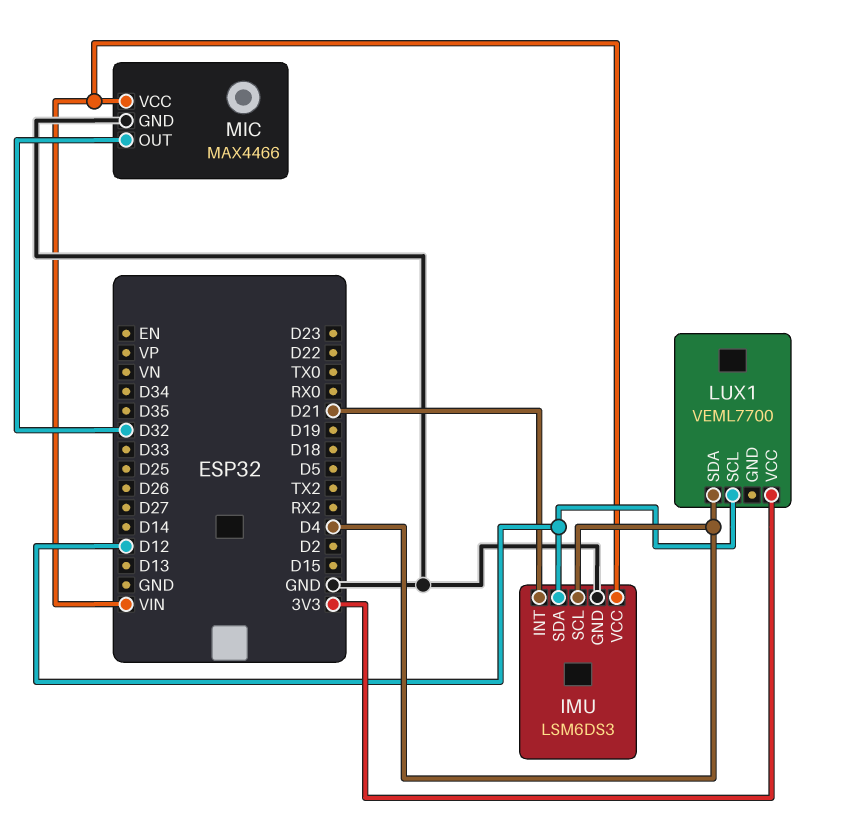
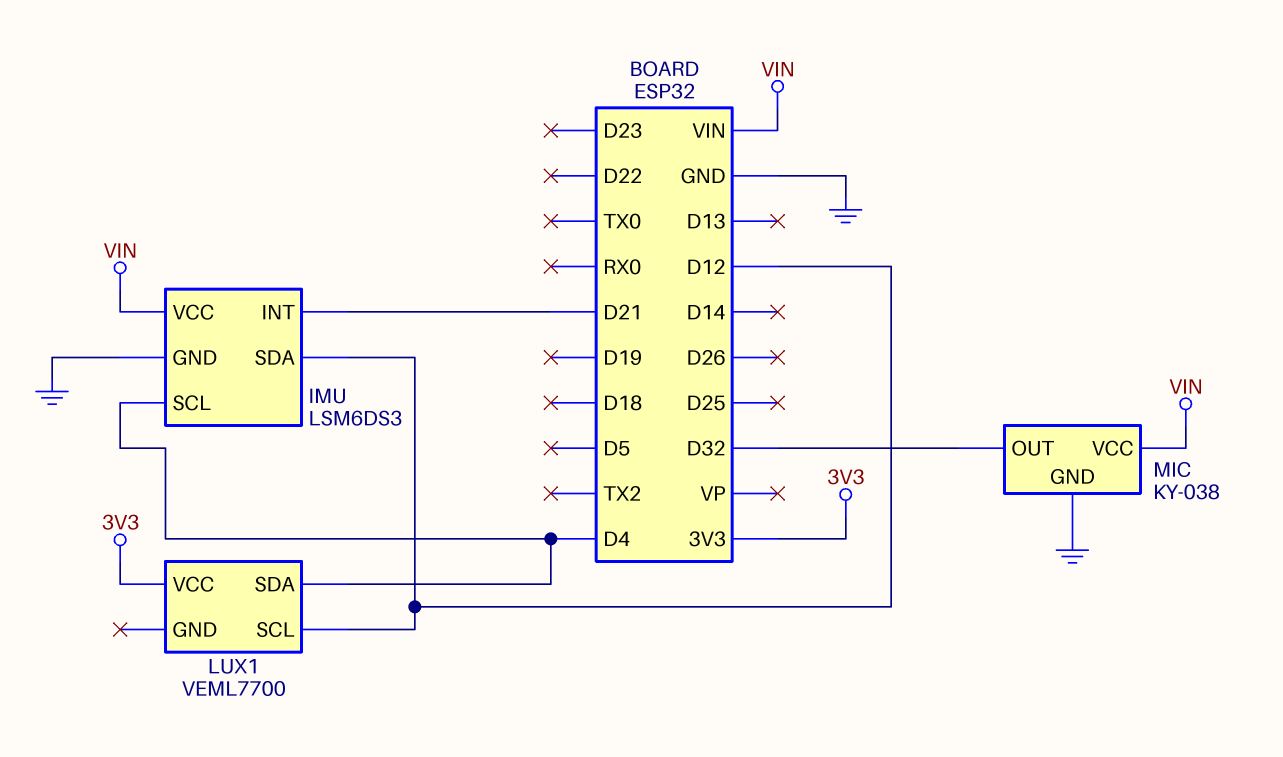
MIC: MAX4466 -> KY-038

